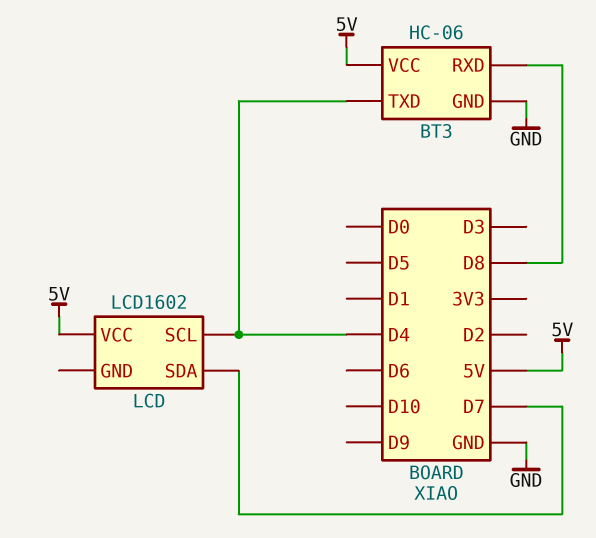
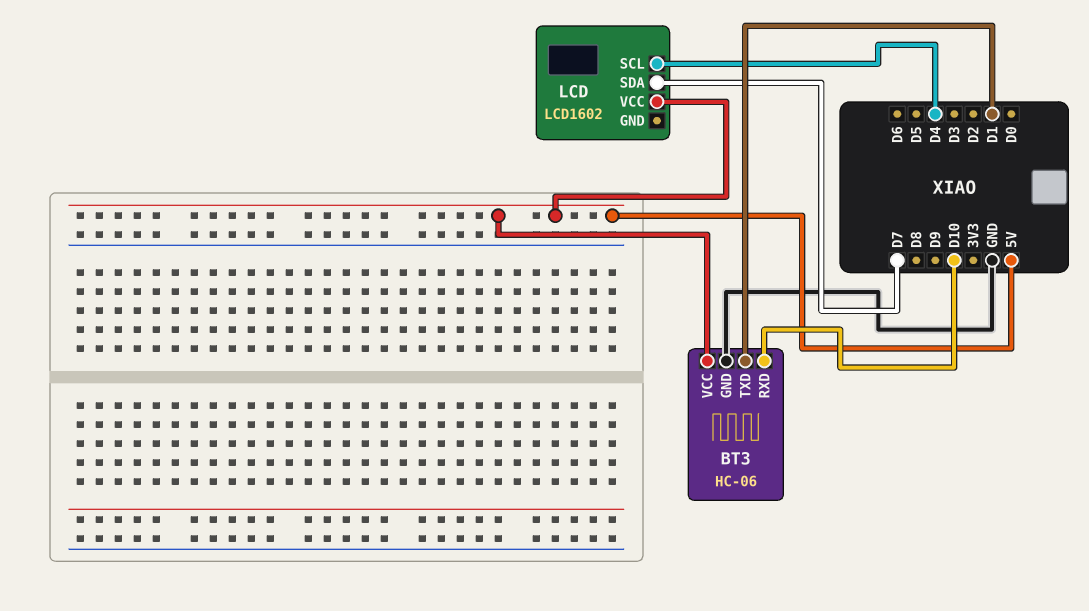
BT3 pin RXD: D8 -> D10
BT3 pin TXD: D4 -> D1

